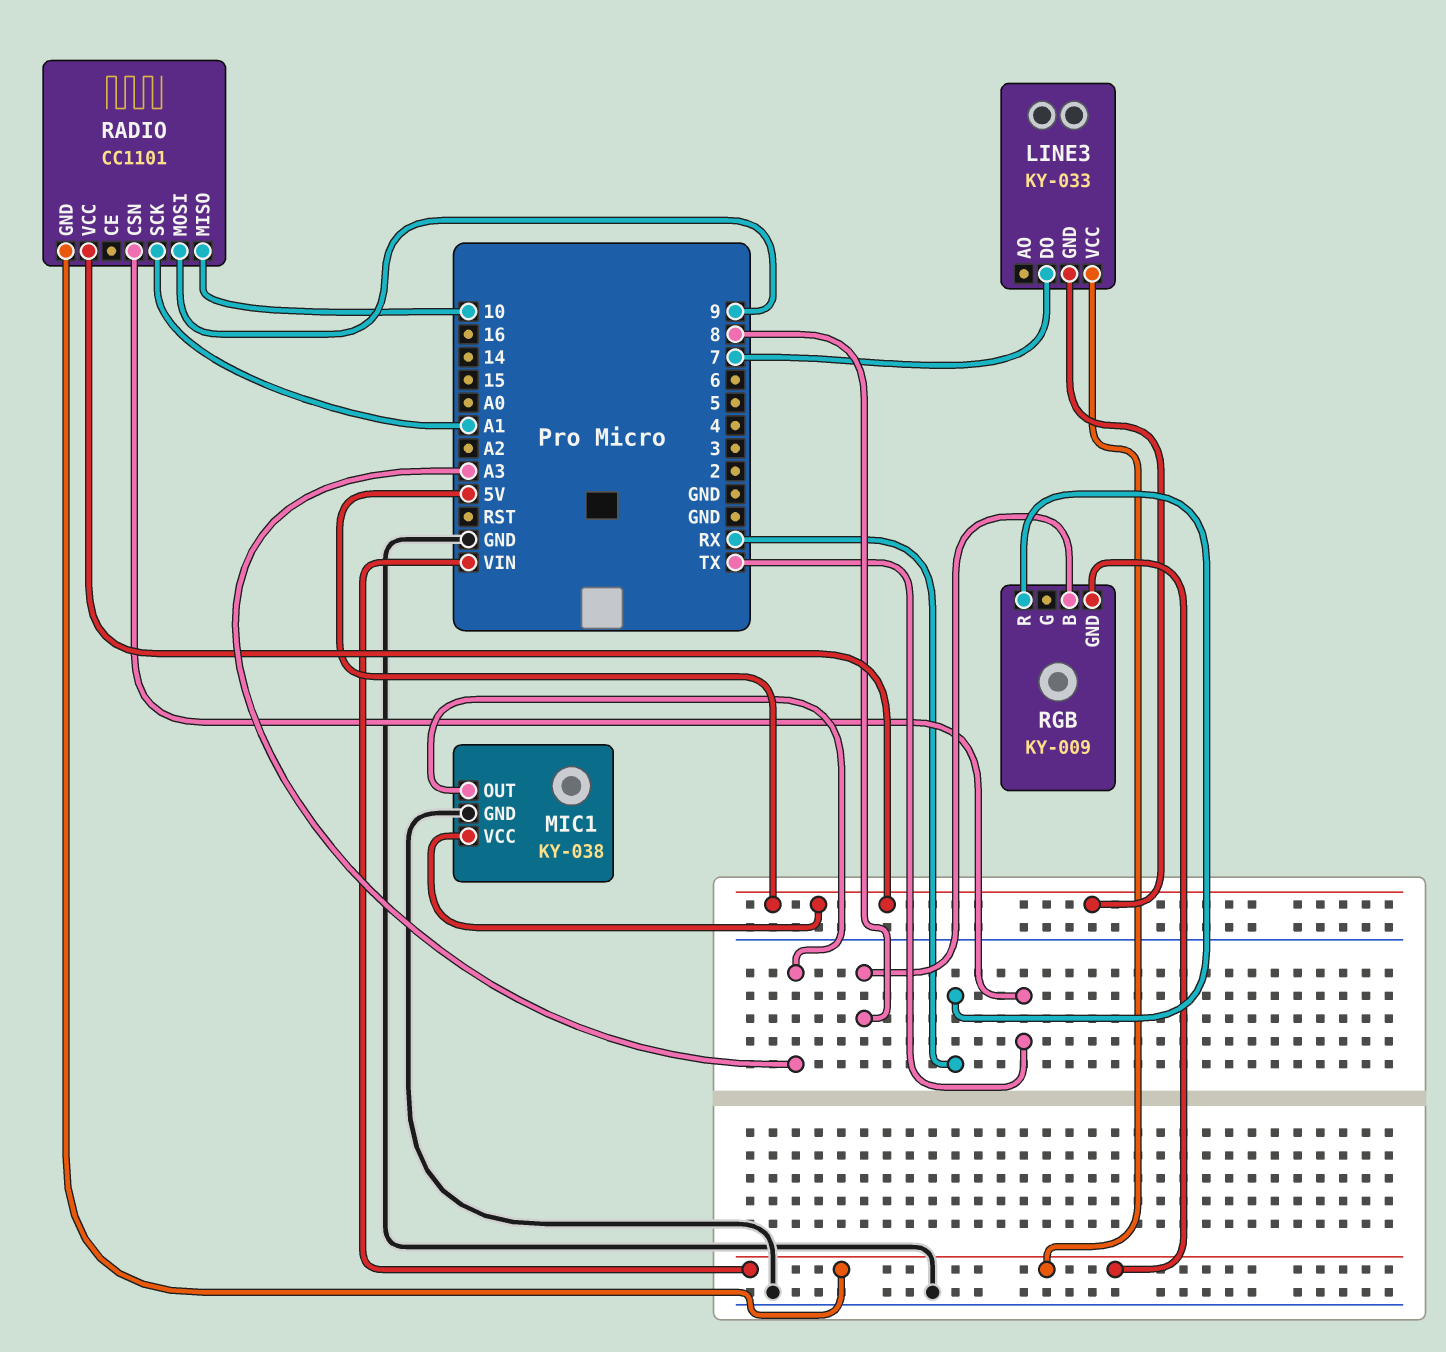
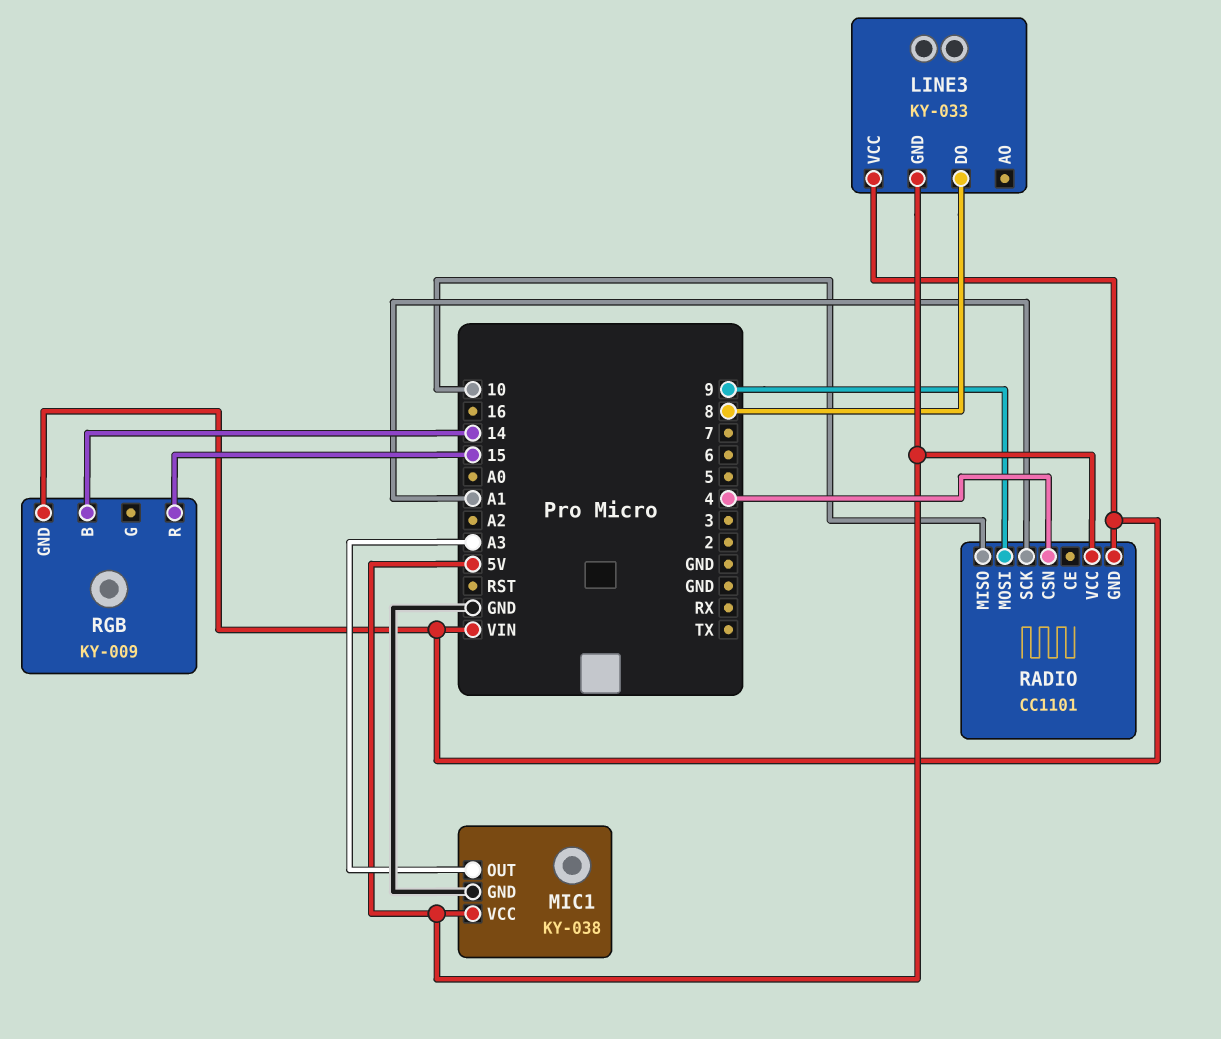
LINE3 pin DO: 7 -> 8
RADIO pin CSN: TX -> 4
RGB pin B: 8 -> 14
RGB pin R: RX -> 15

